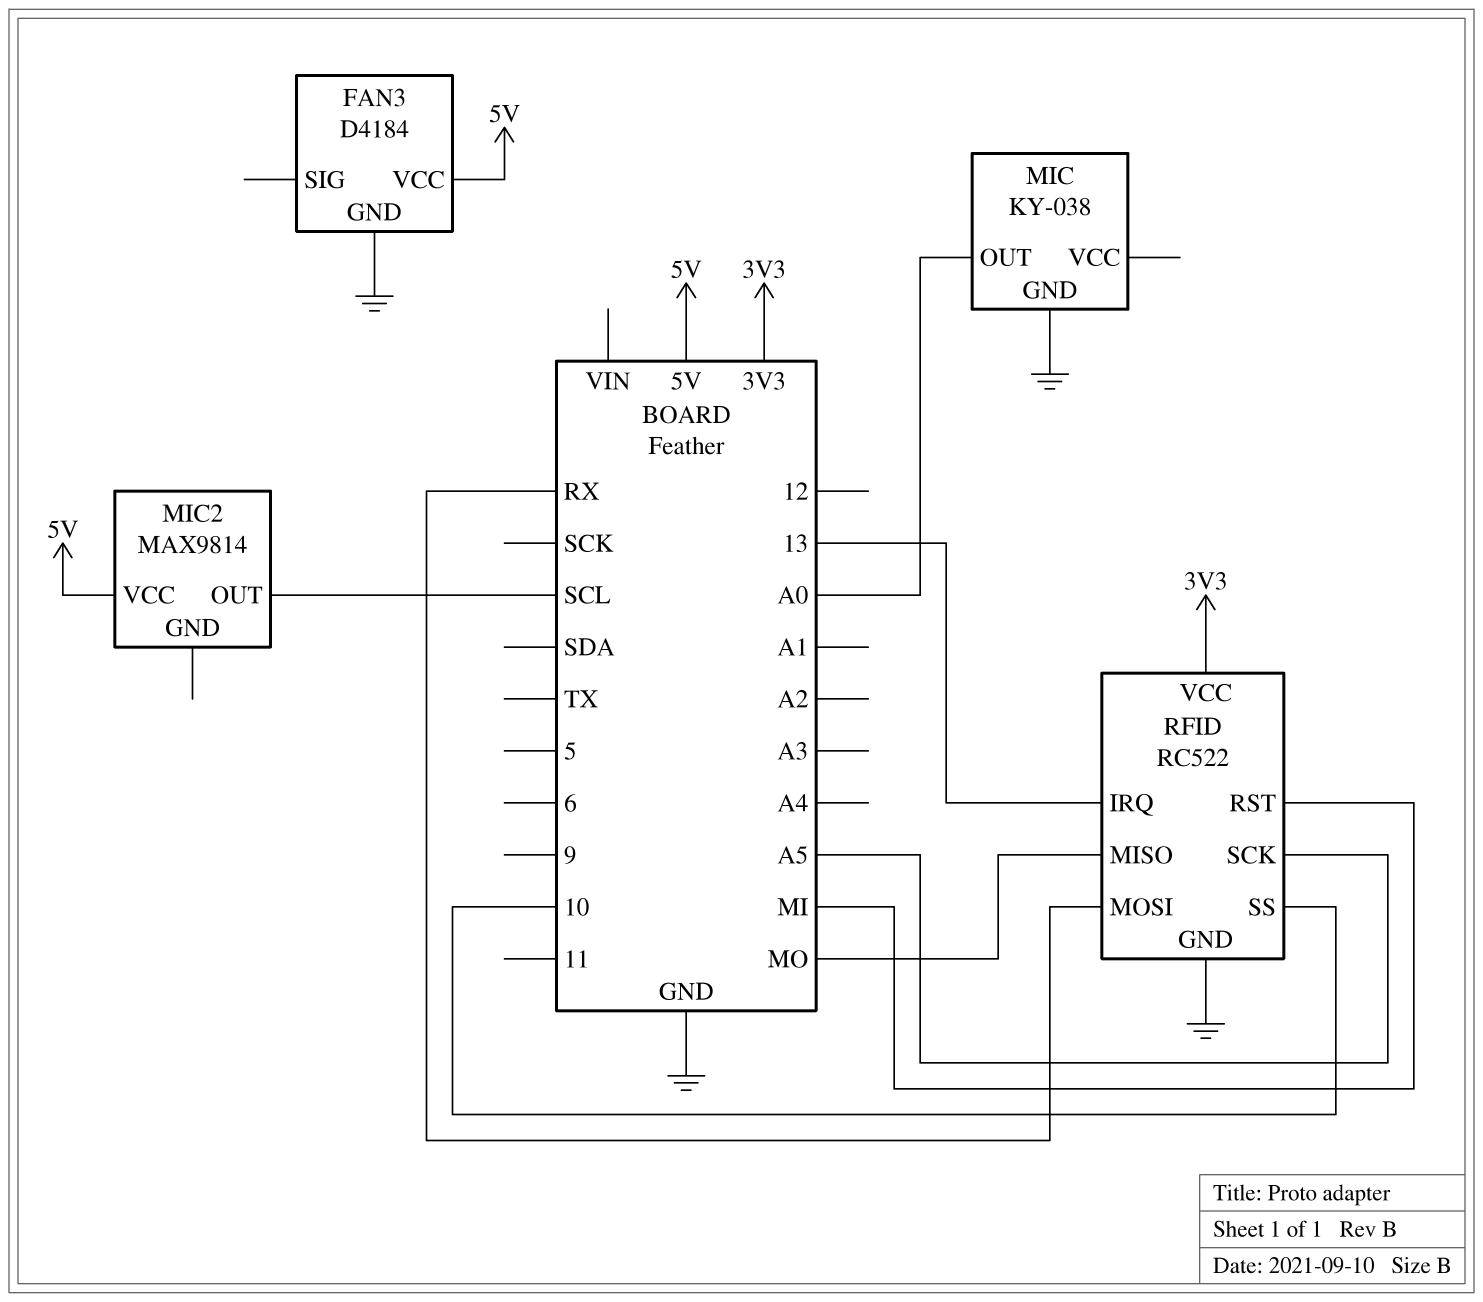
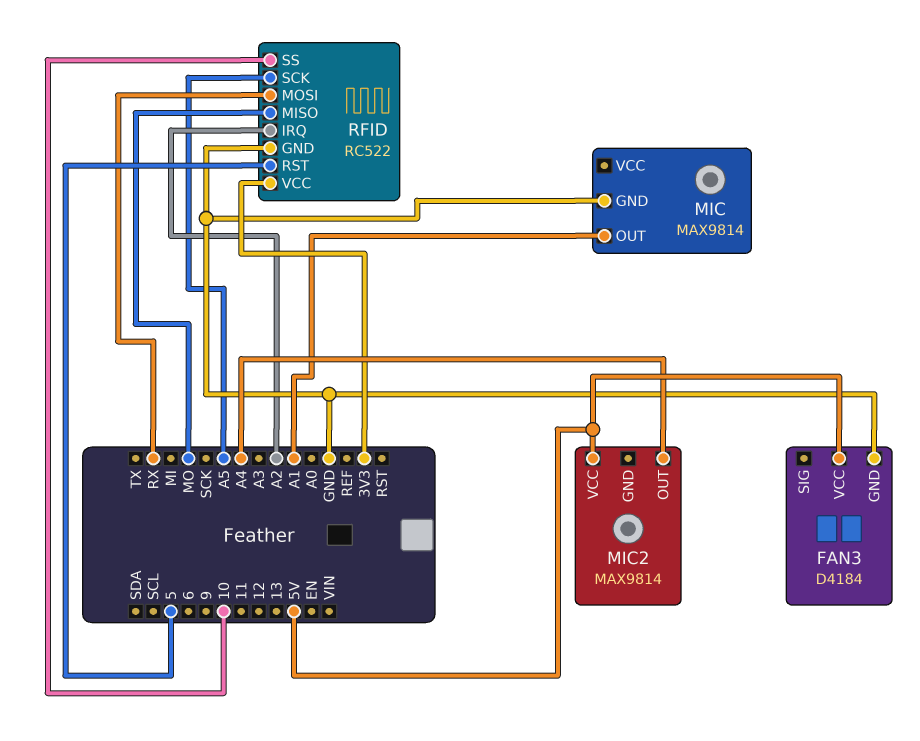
MIC: KY-038 -> MAX9814
MIC pin OUT: A0 -> A1
MIC2 pin OUT: SCL -> A4
RFID pin IRQ: 13 -> A2
RFID pin RST: MI -> 5

